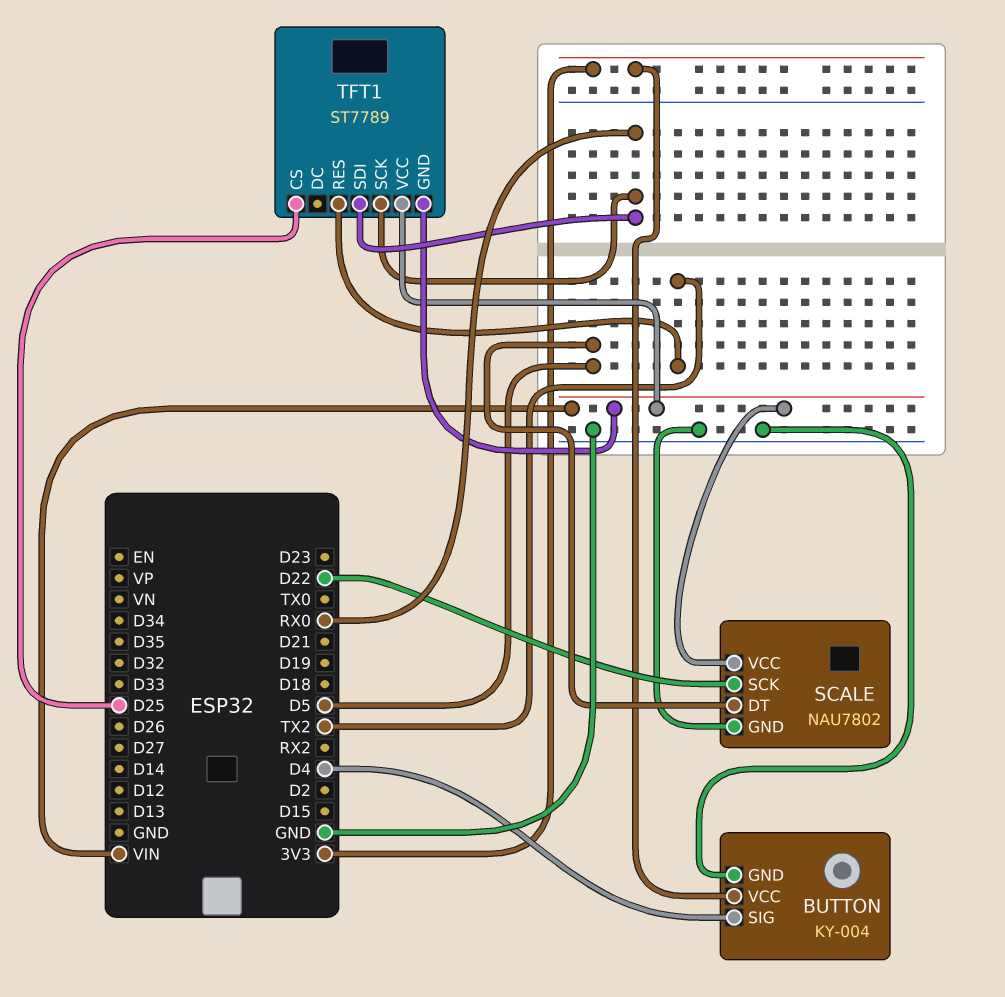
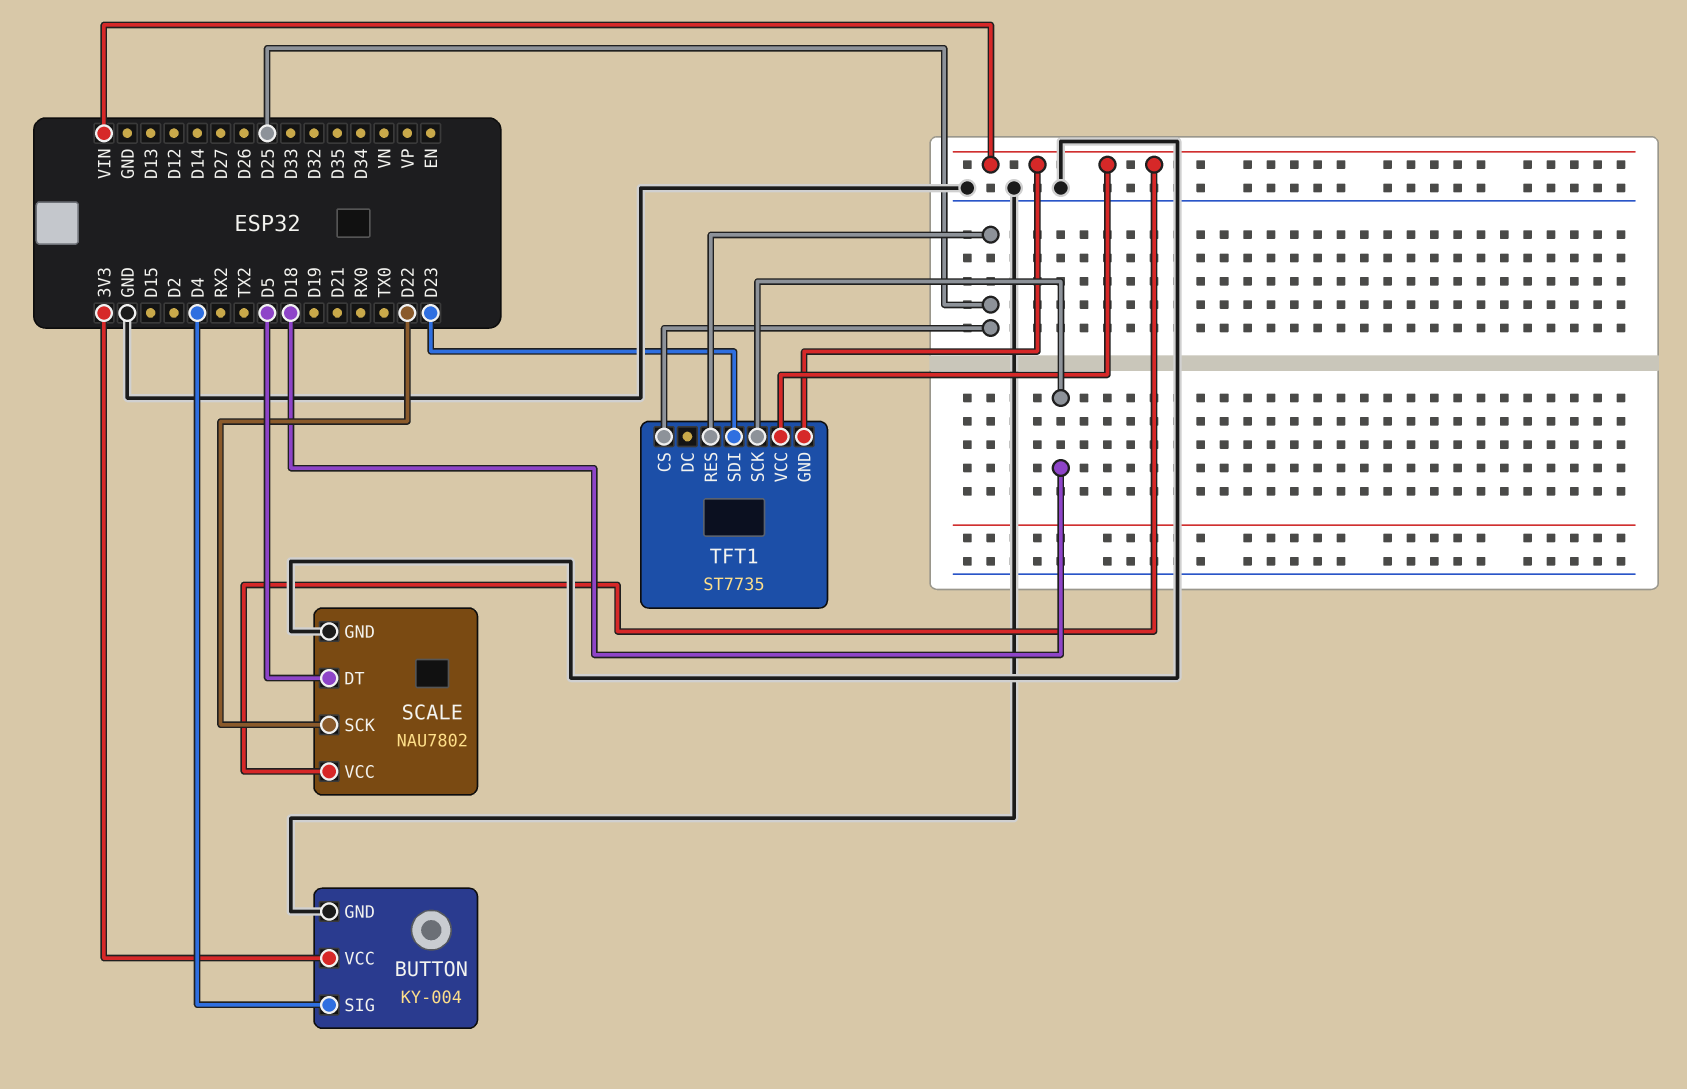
TFT1: ST7789 -> ST7735
TFT1 pin RES: TX2 -> D25
TFT1 pin SCK: RX0 -> D18
TFT1 pin SDI: RX0 -> D23

